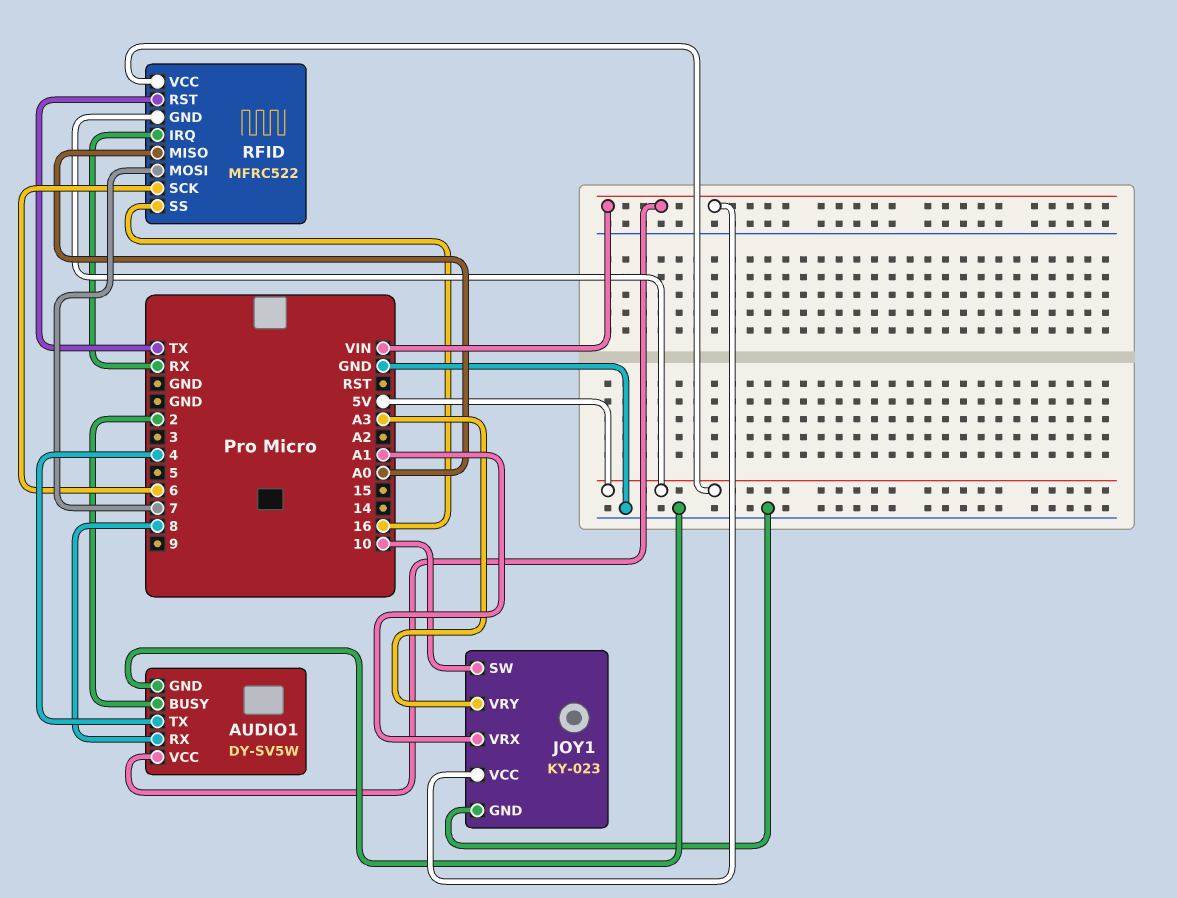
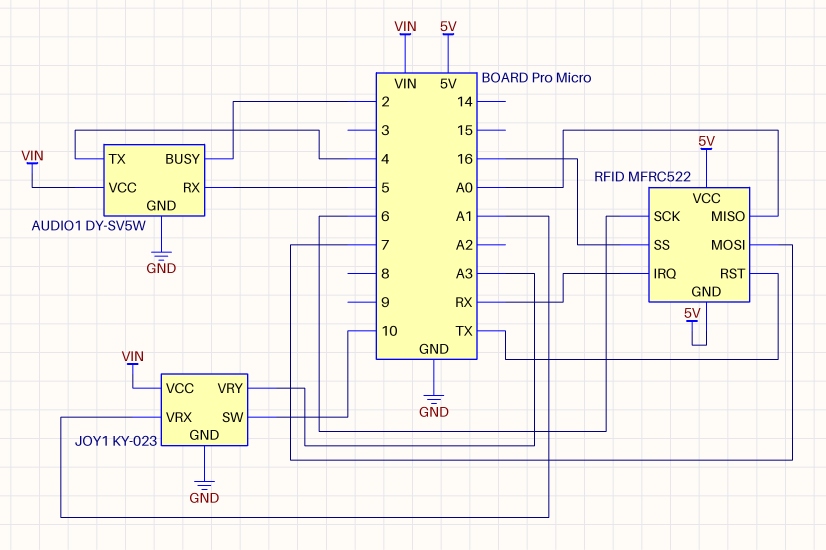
AUDIO1 pin RX: 8 -> 5

